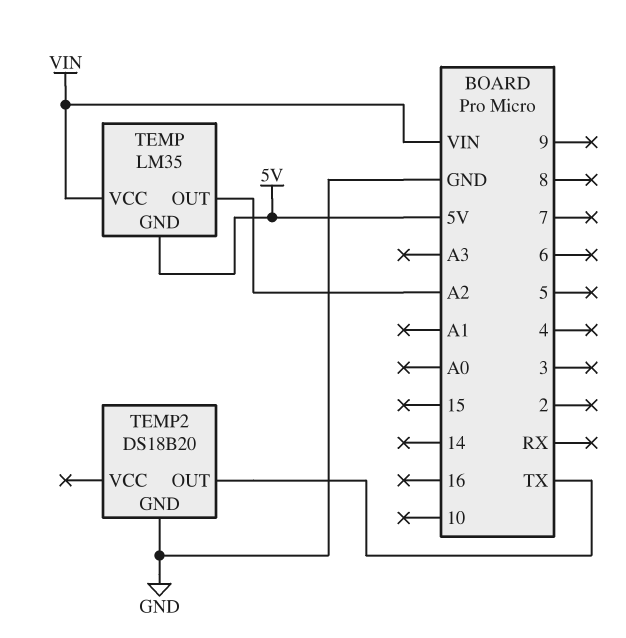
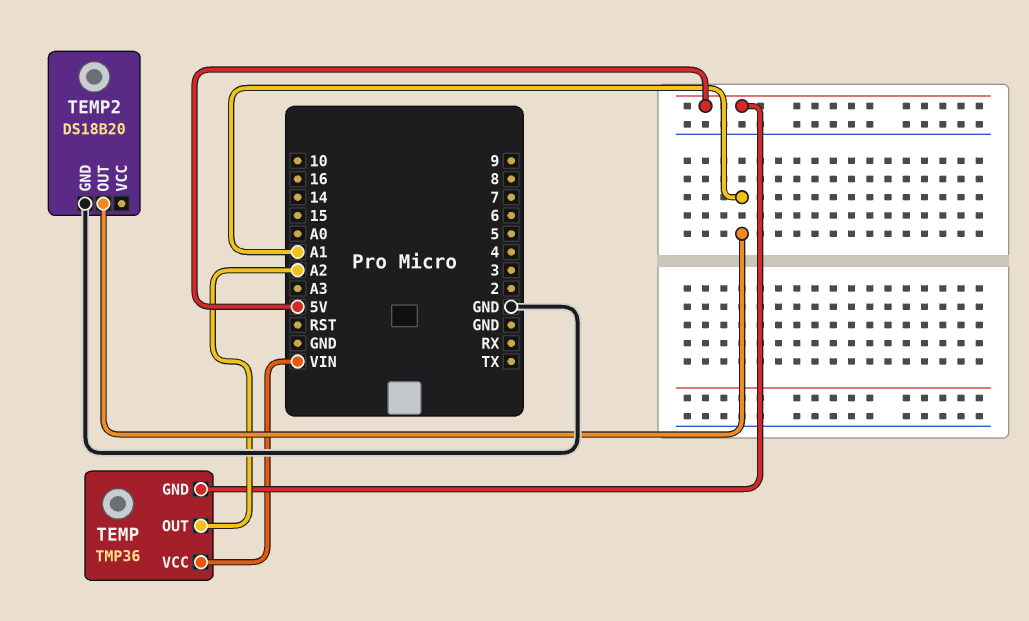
TEMP: LM35 -> TMP36
TEMP2 pin OUT: TX -> A1

